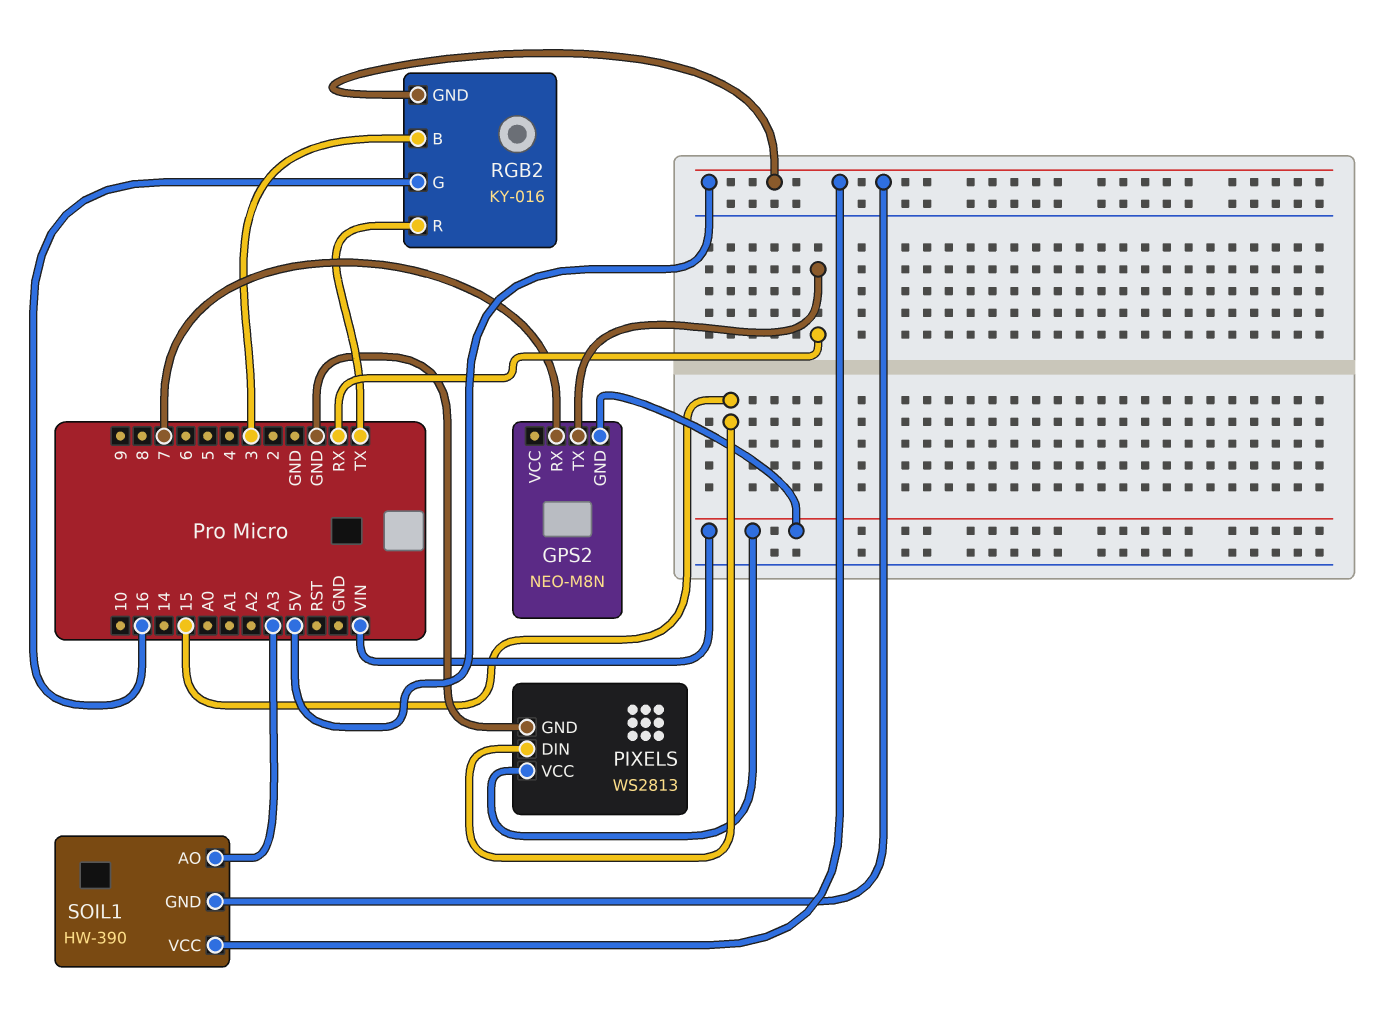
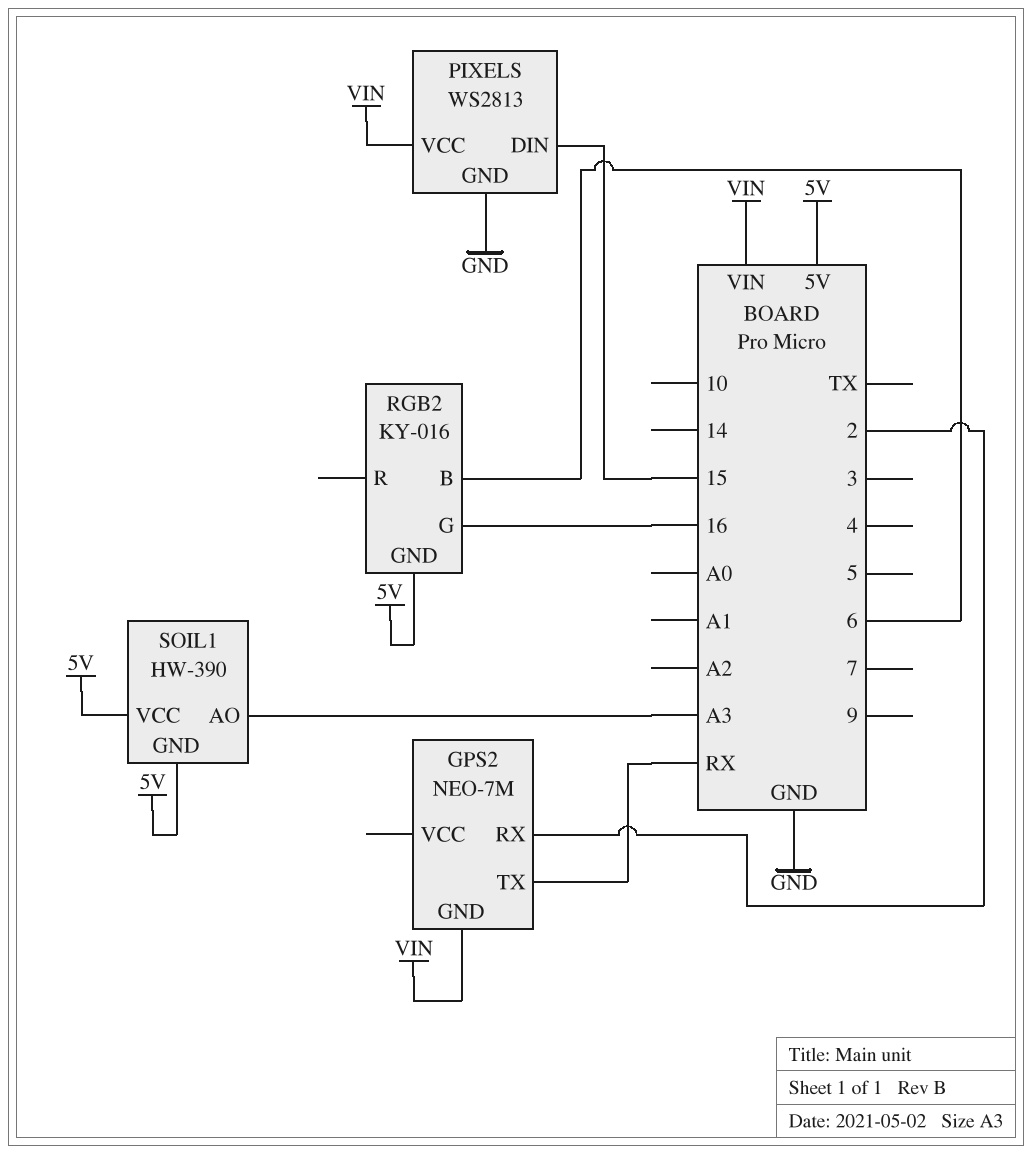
GPS2: NEO-M8N -> NEO-7M
GPS2 pin RX: 7 -> 2
RGB2 pin B: 3 -> 6
RGB2 pin R: TX -> none

